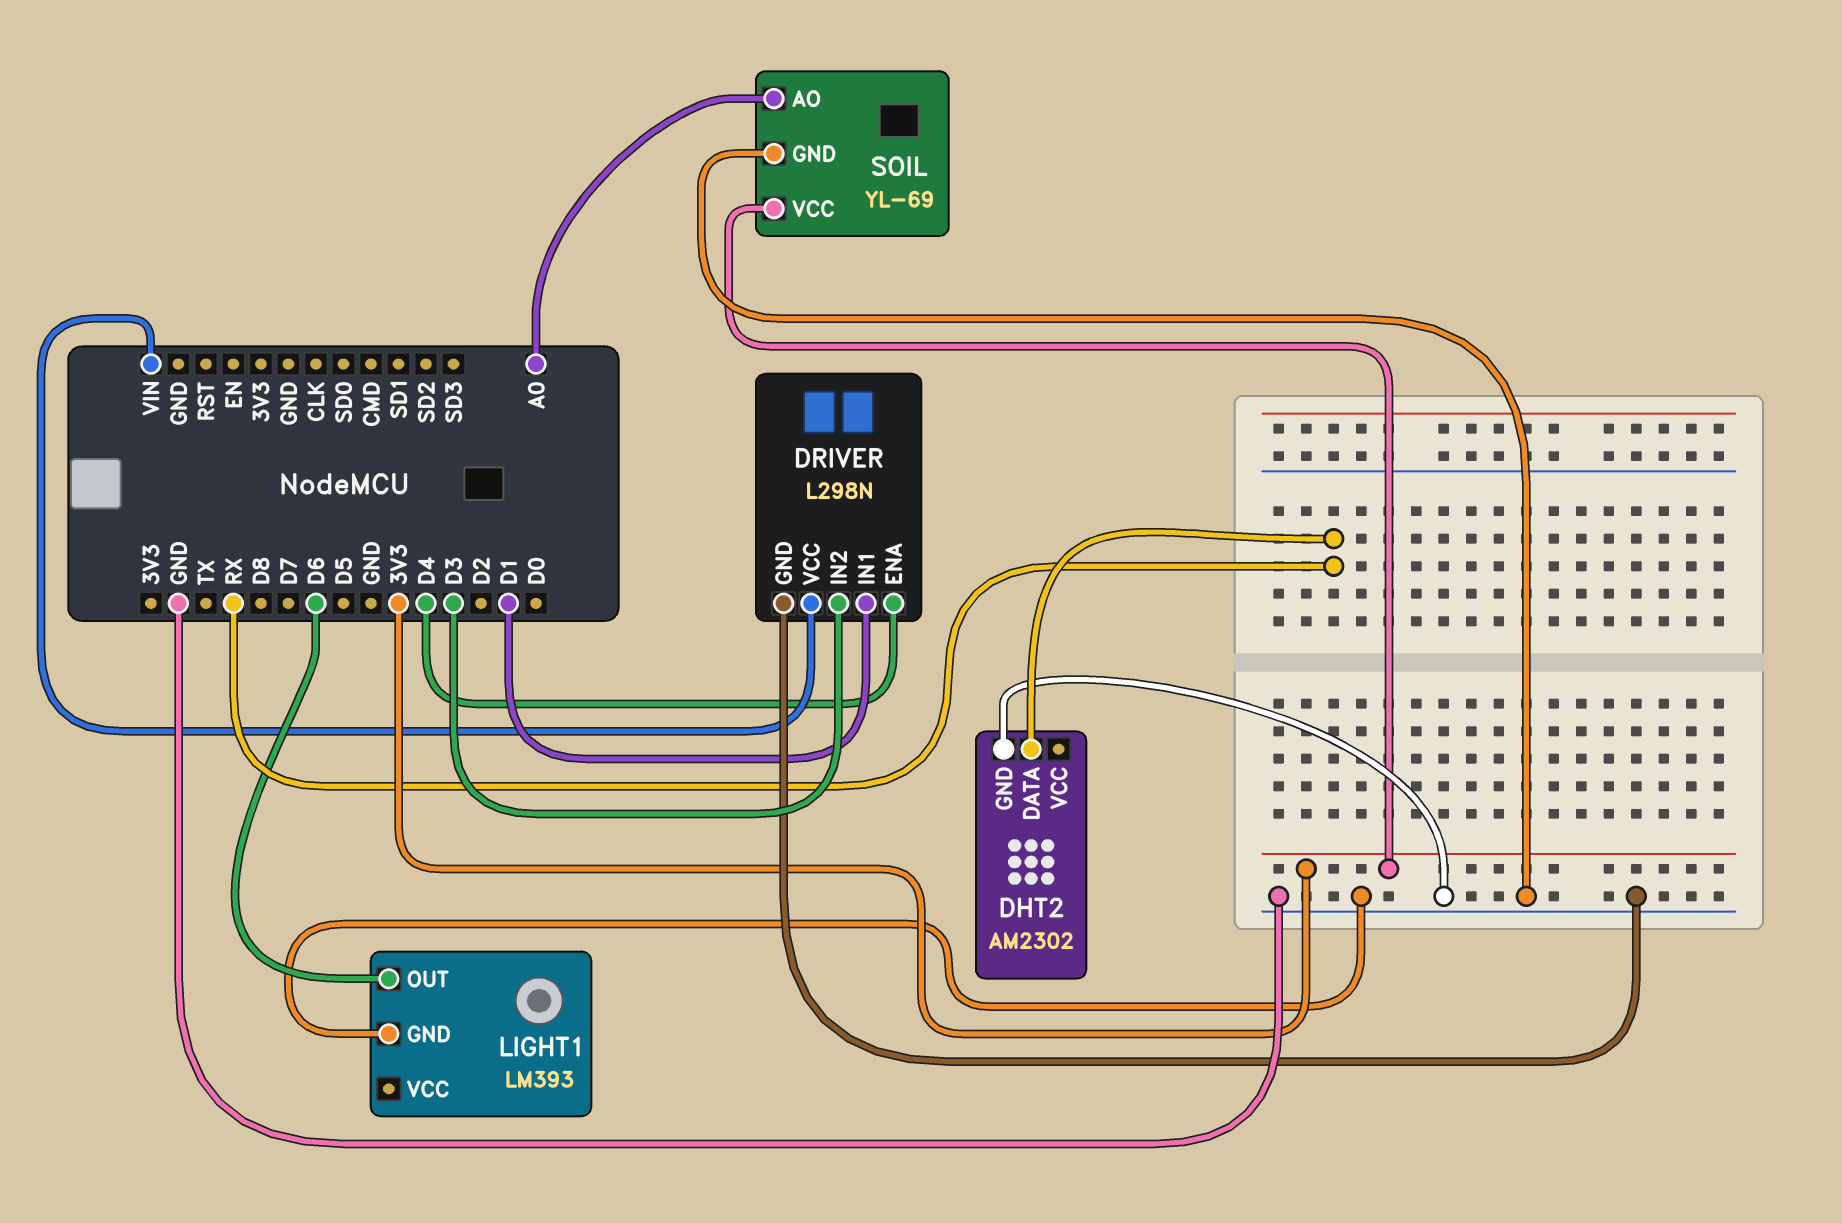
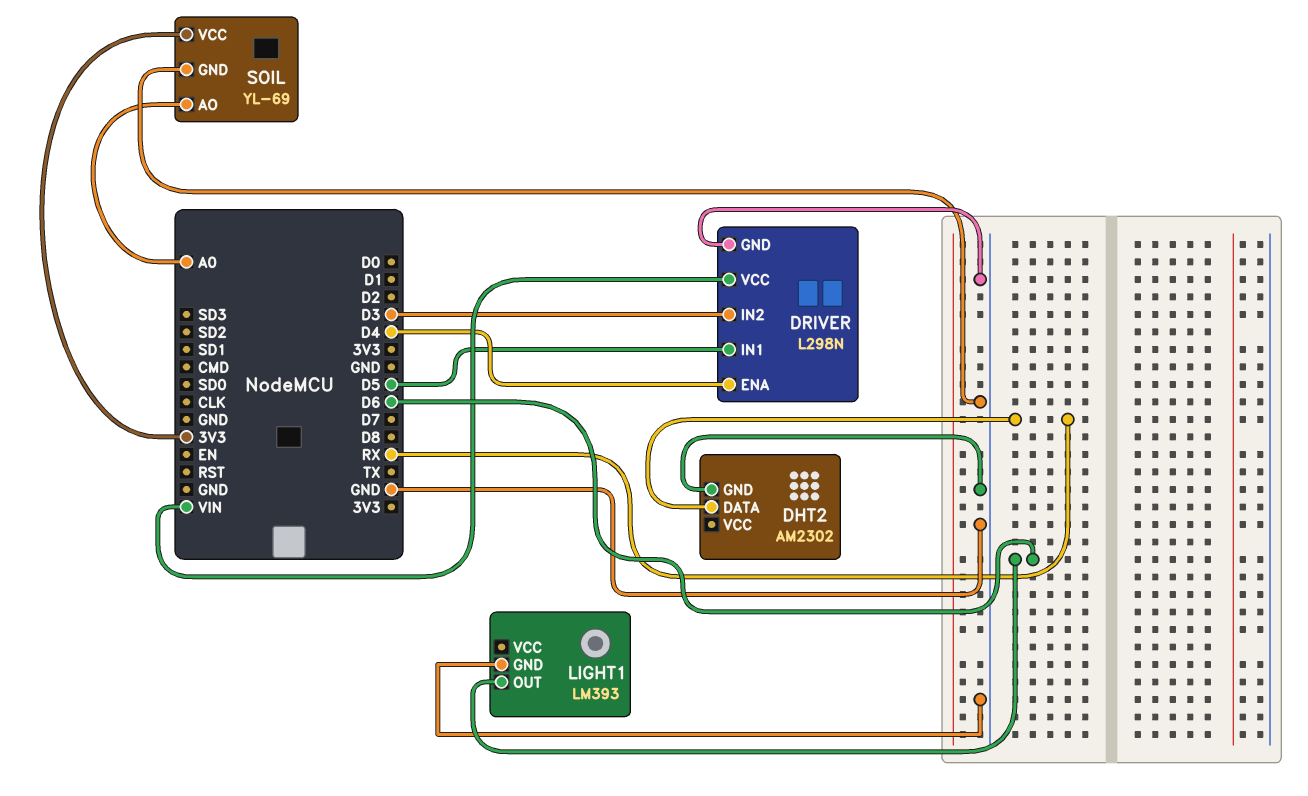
DRIVER pin IN1: D1 -> D5

